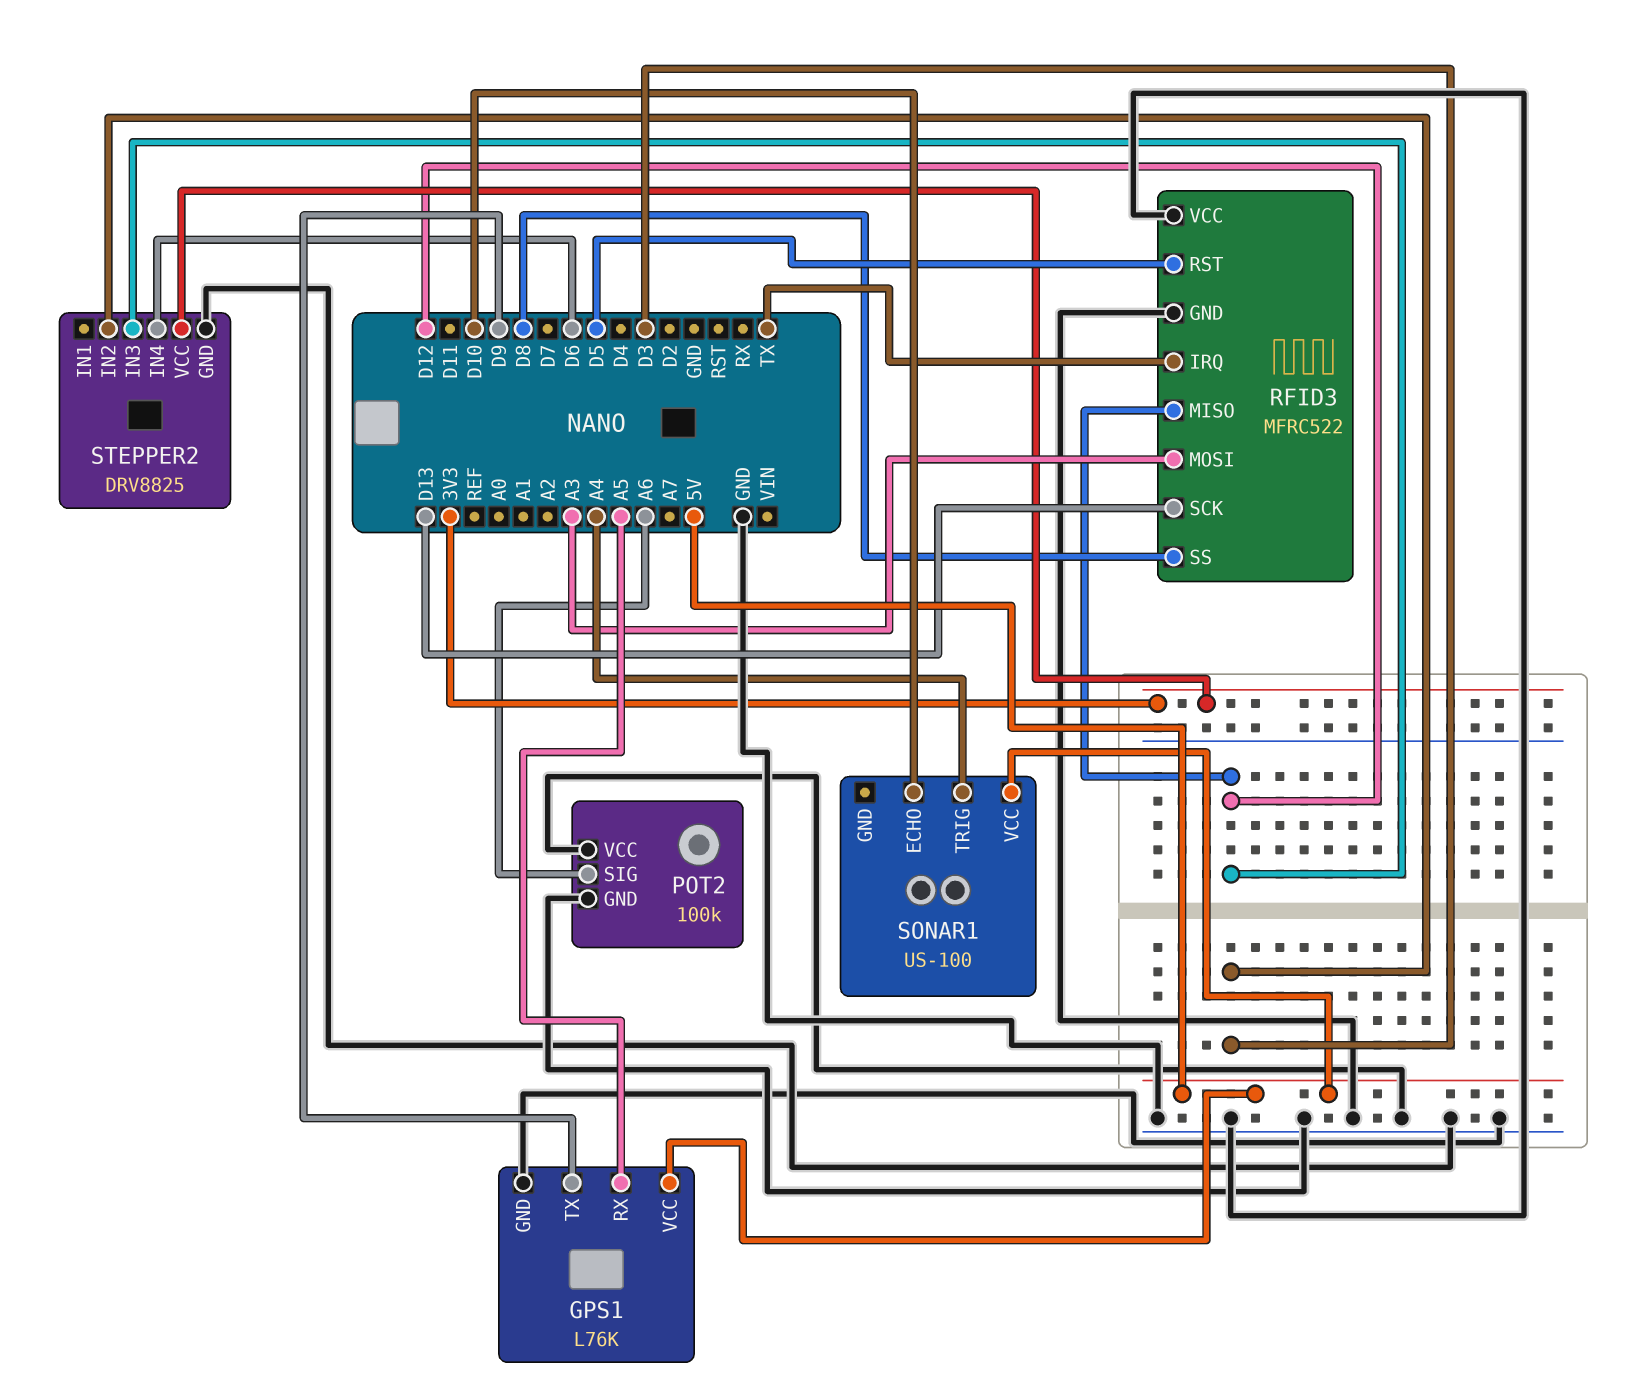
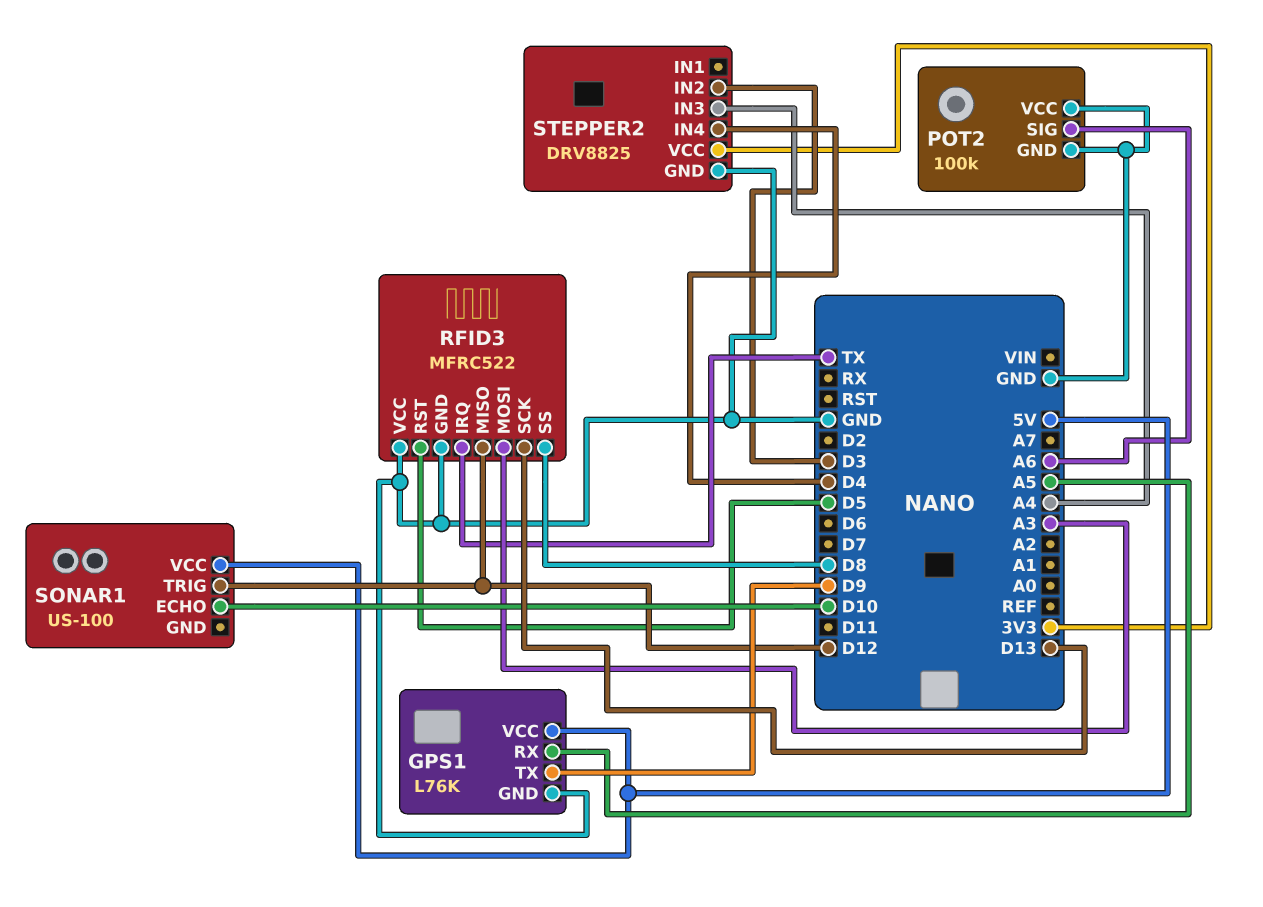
SONAR1 pin TRIG: A4 -> D12
STEPPER2 pin IN3: D12 -> A4
STEPPER2 pin IN4: D6 -> D4

